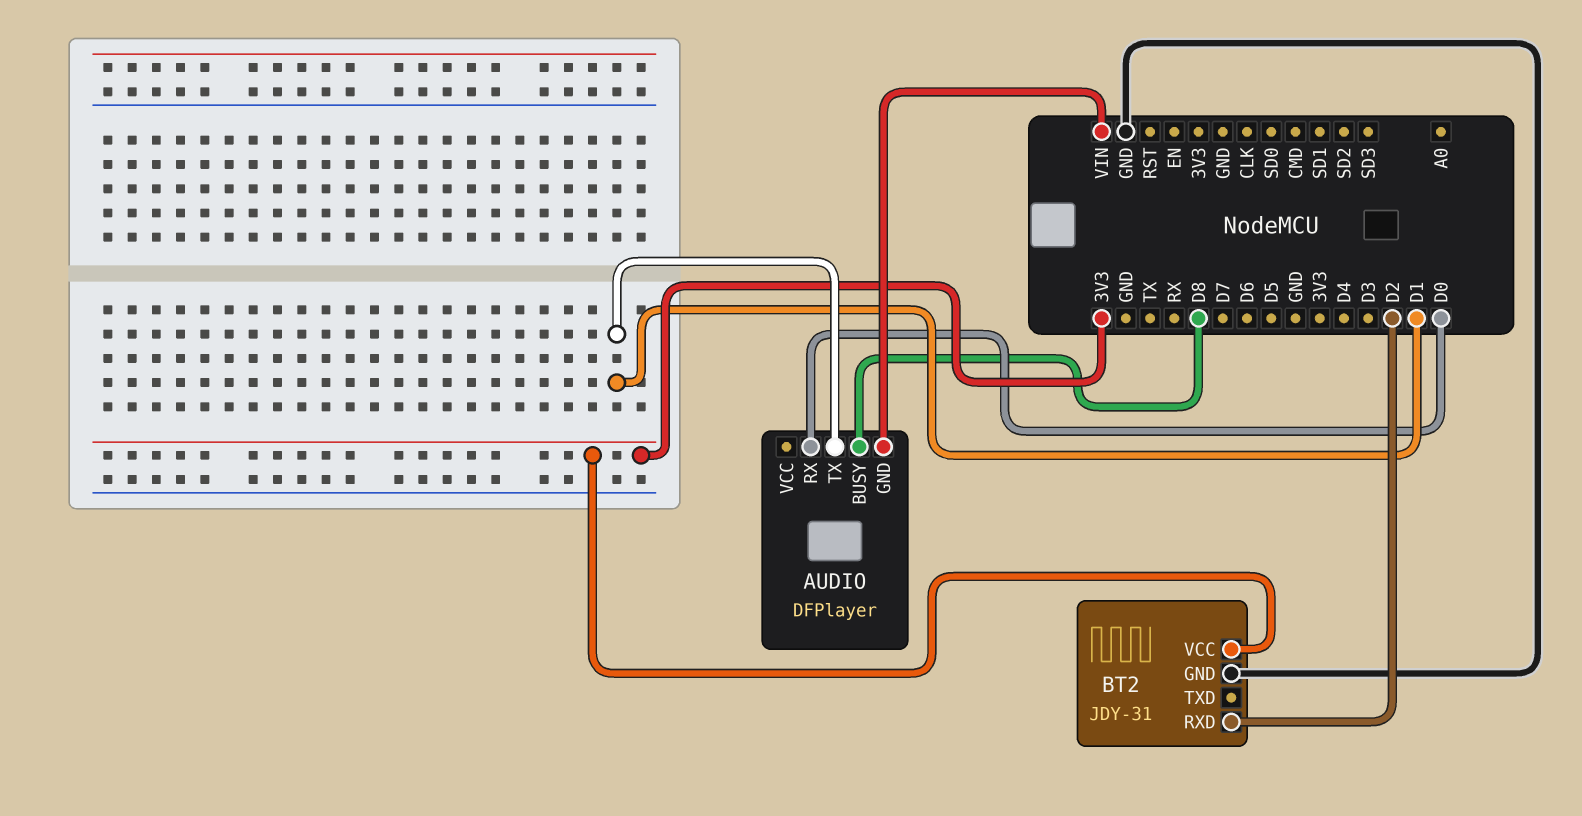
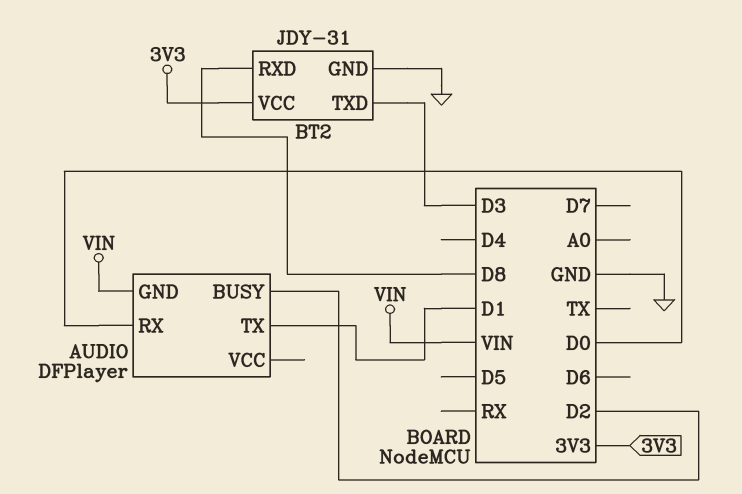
AUDIO pin BUSY: D8 -> D2
BT2 pin RXD: D2 -> D8
BT2 pin TXD: none -> D3

